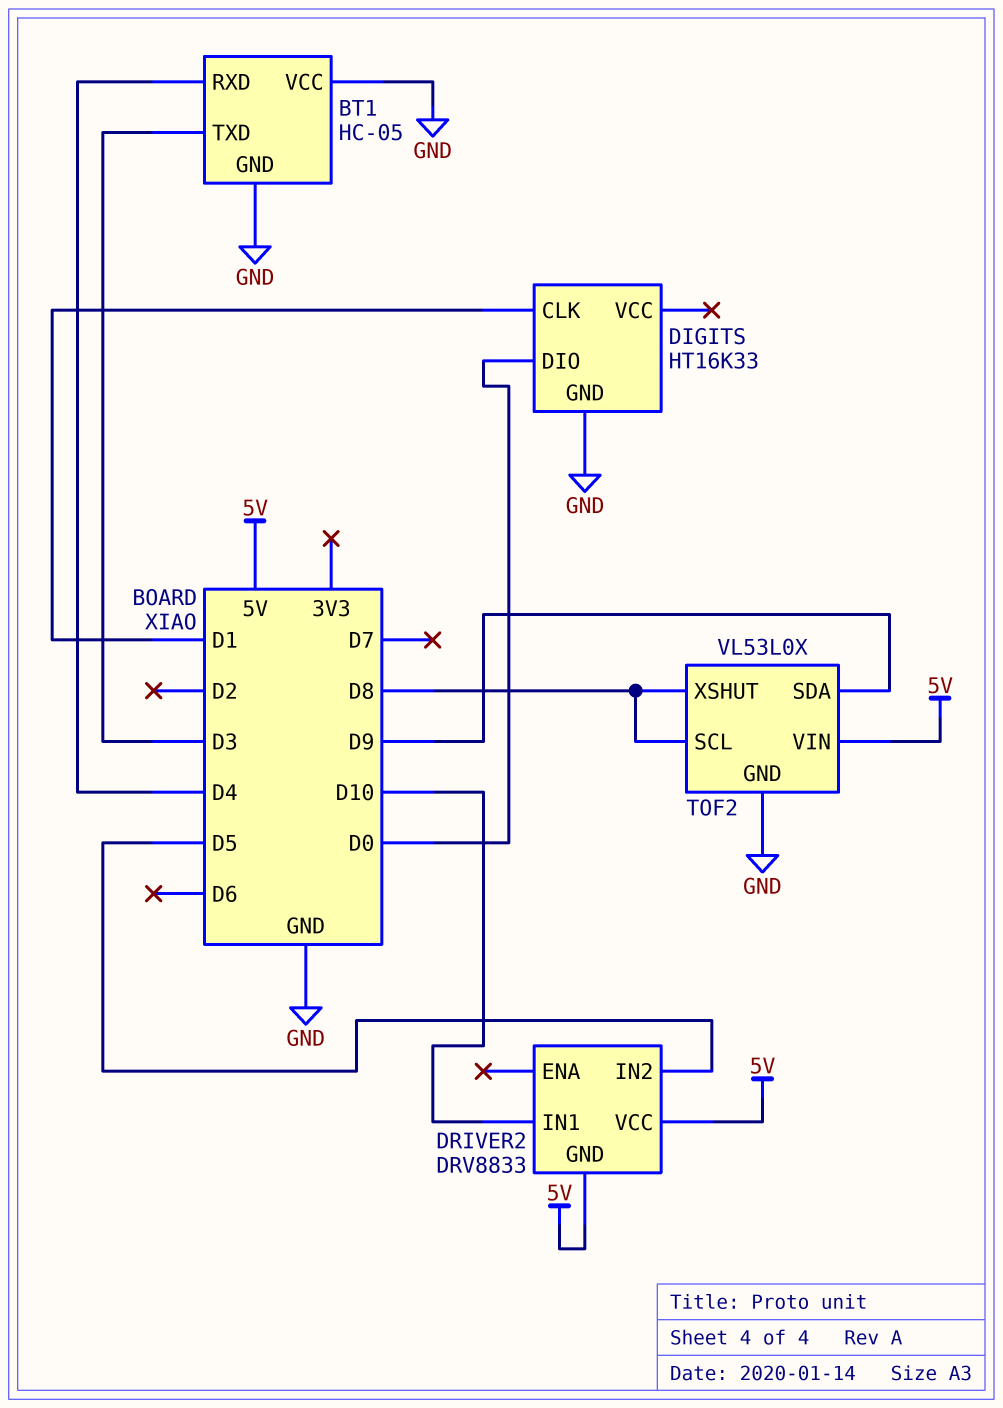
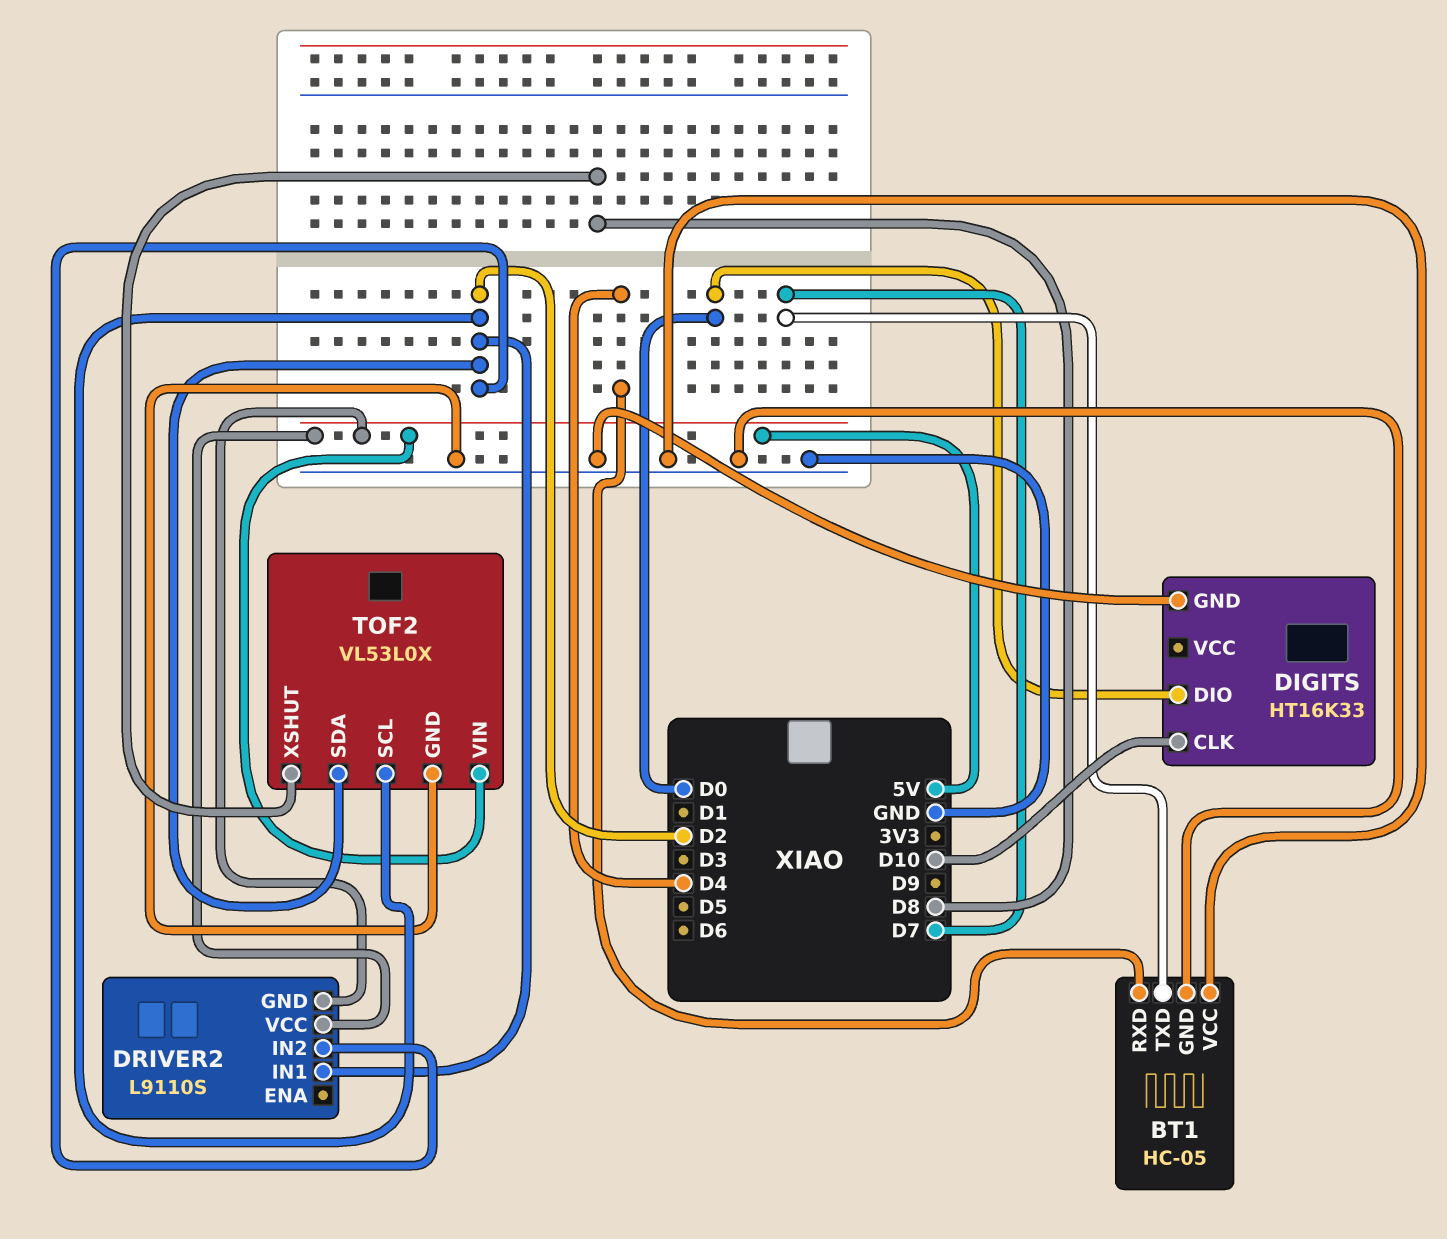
BT1 pin TXD: D3 -> D7
DIGITS pin CLK: D1 -> D10
DRIVER2: DRV8833 -> L9110S
DRIVER2 pin IN1: D10 -> D2
DRIVER2 pin IN2: D5 -> D2
TOF2 pin SCL: D8 -> D2
TOF2 pin SDA: D9 -> D2

